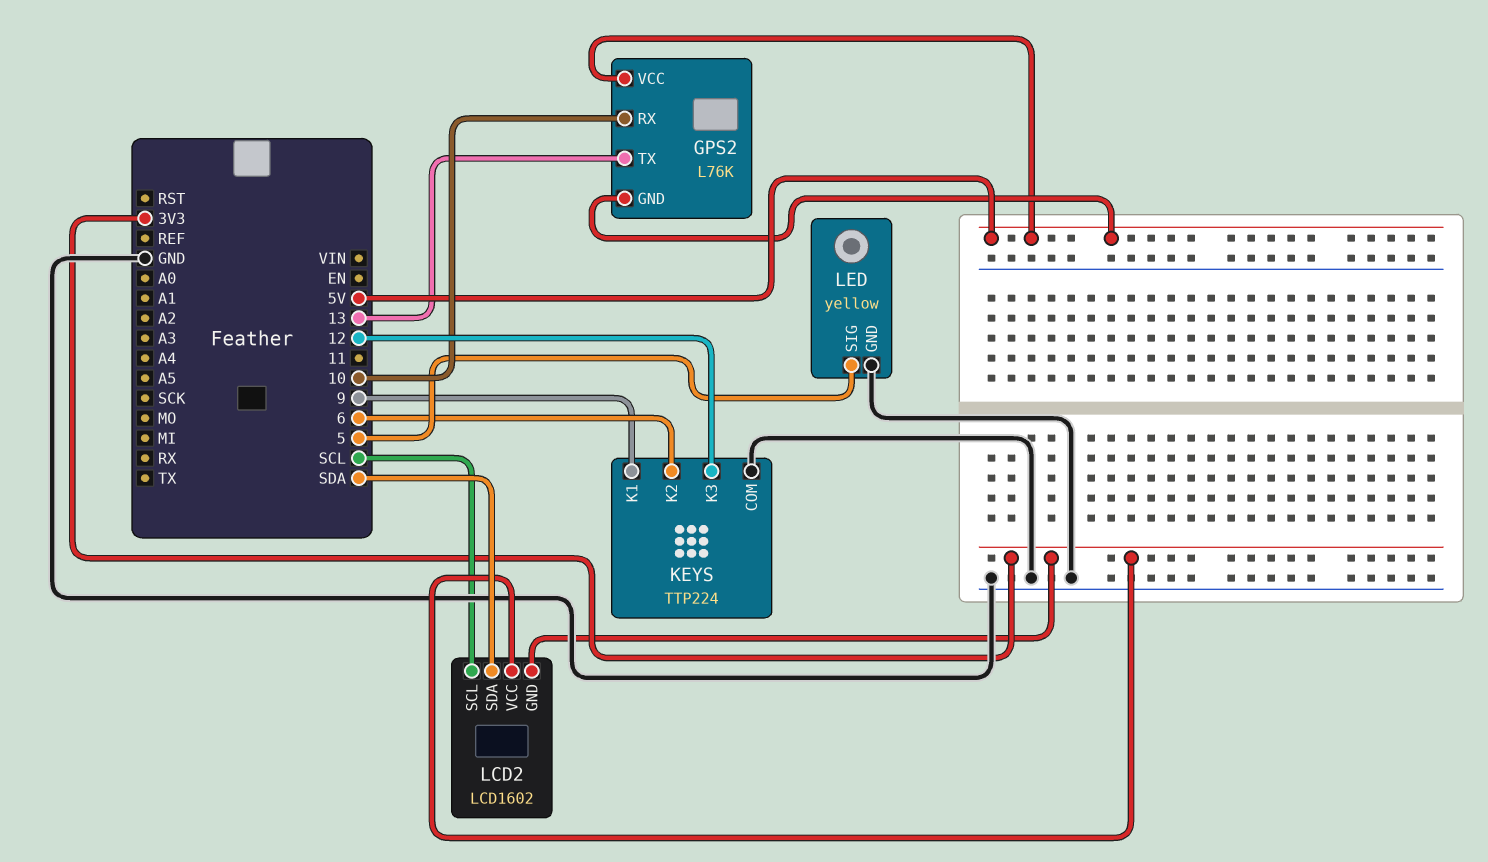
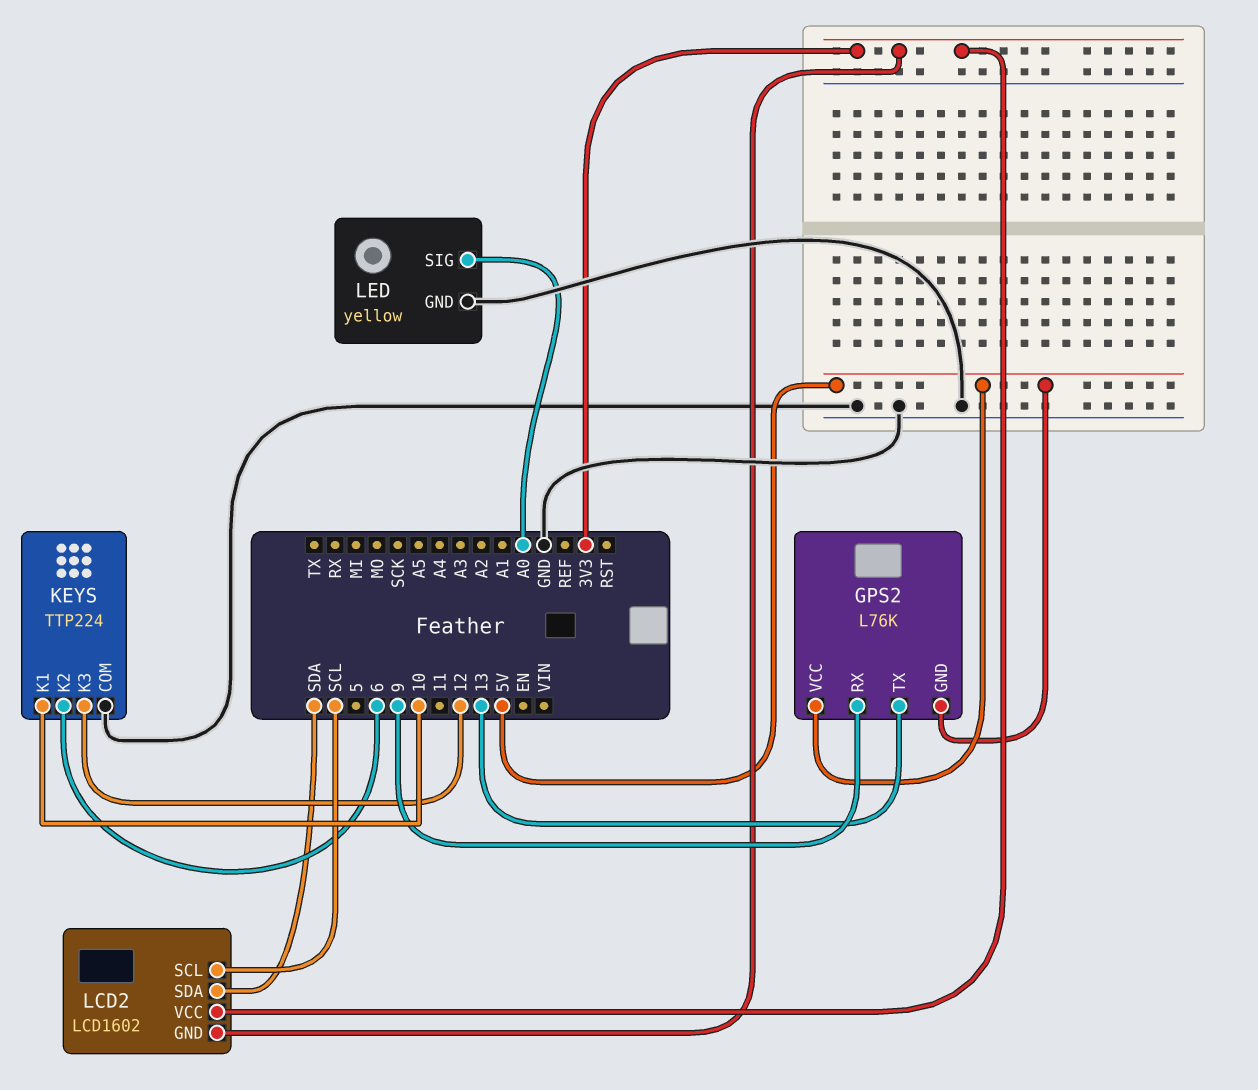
GPS2 pin RX: 10 -> 9
KEYS pin K1: 9 -> 10
LED pin SIG: 5 -> A0

